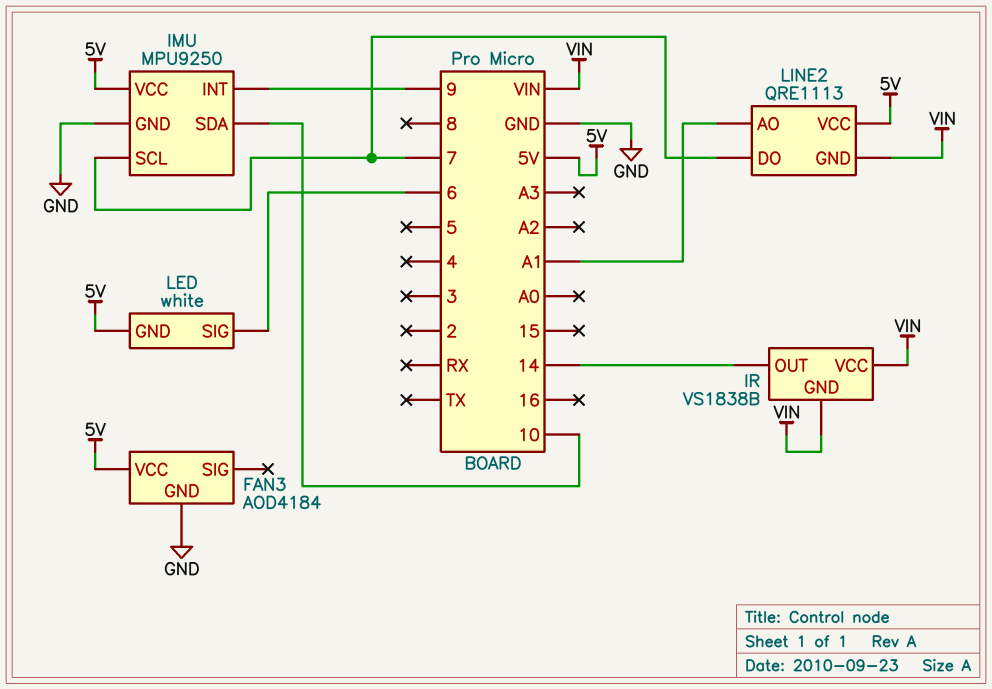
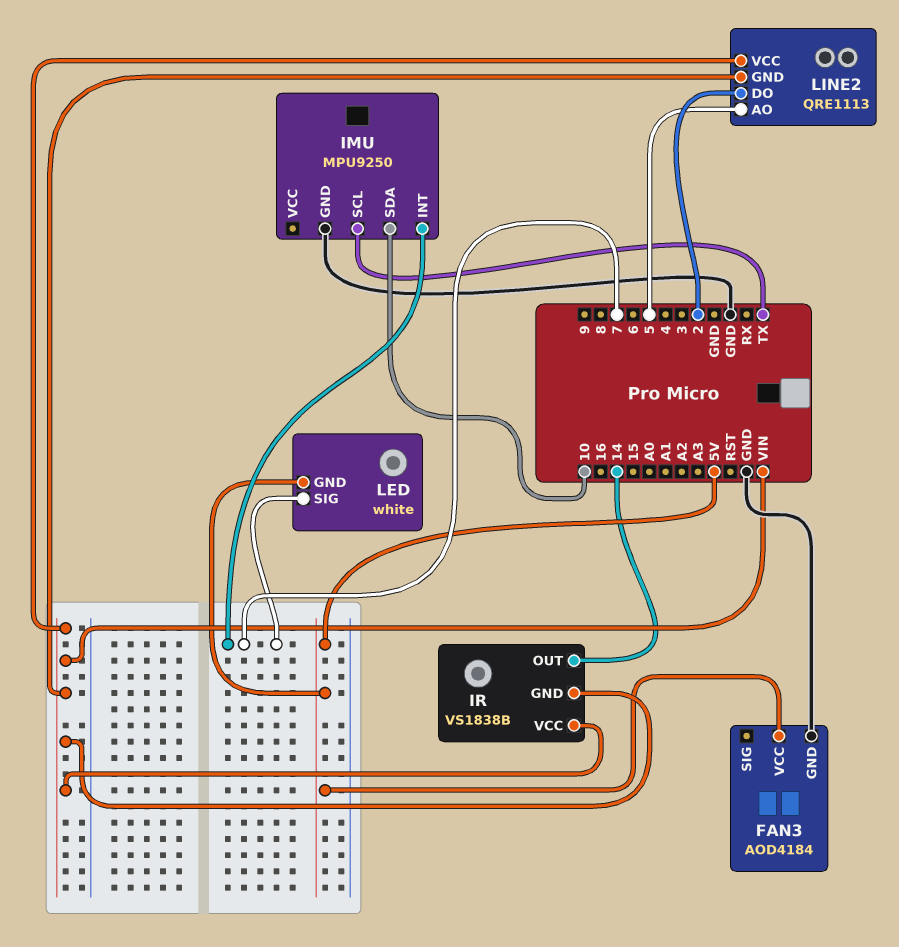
IMU pin INT: 9 -> 7
IMU pin SCL: 7 -> TX
IMU pin VCC: 5V -> none
LED pin SIG: 6 -> 7
LINE2 pin AO: A1 -> 5
LINE2 pin DO: 7 -> 2
LINE2 pin VCC: 5V -> VIN

